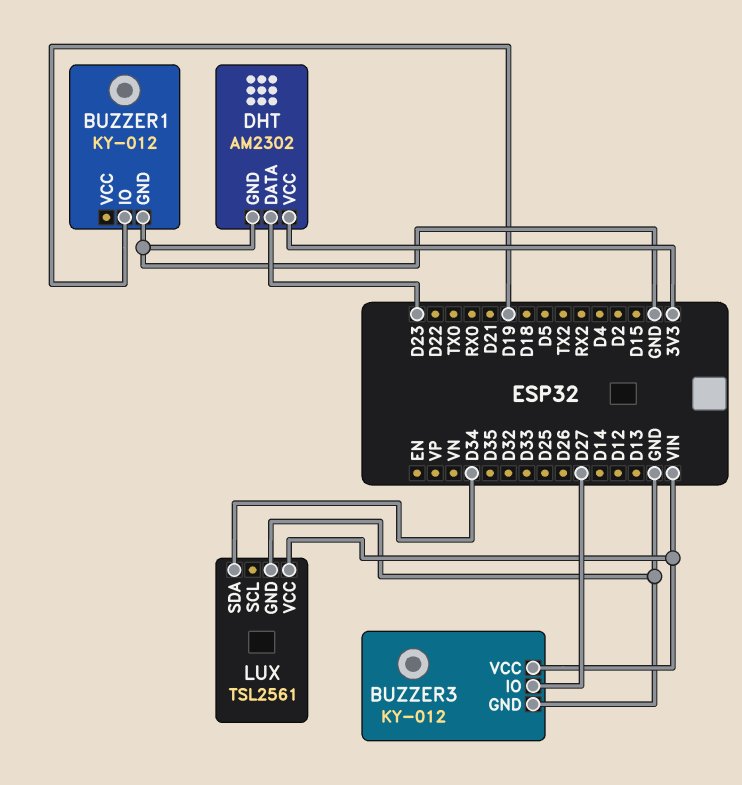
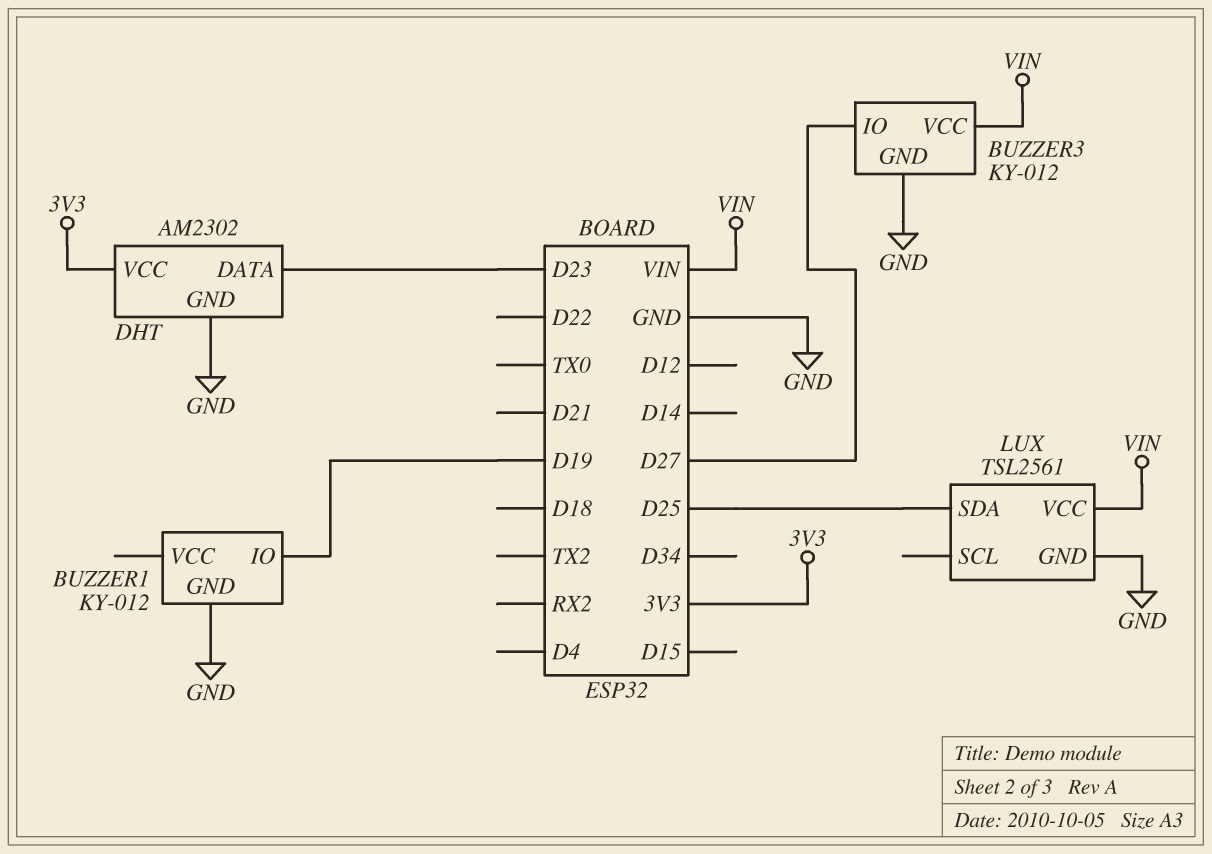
LUX pin SDA: D34 -> D25

